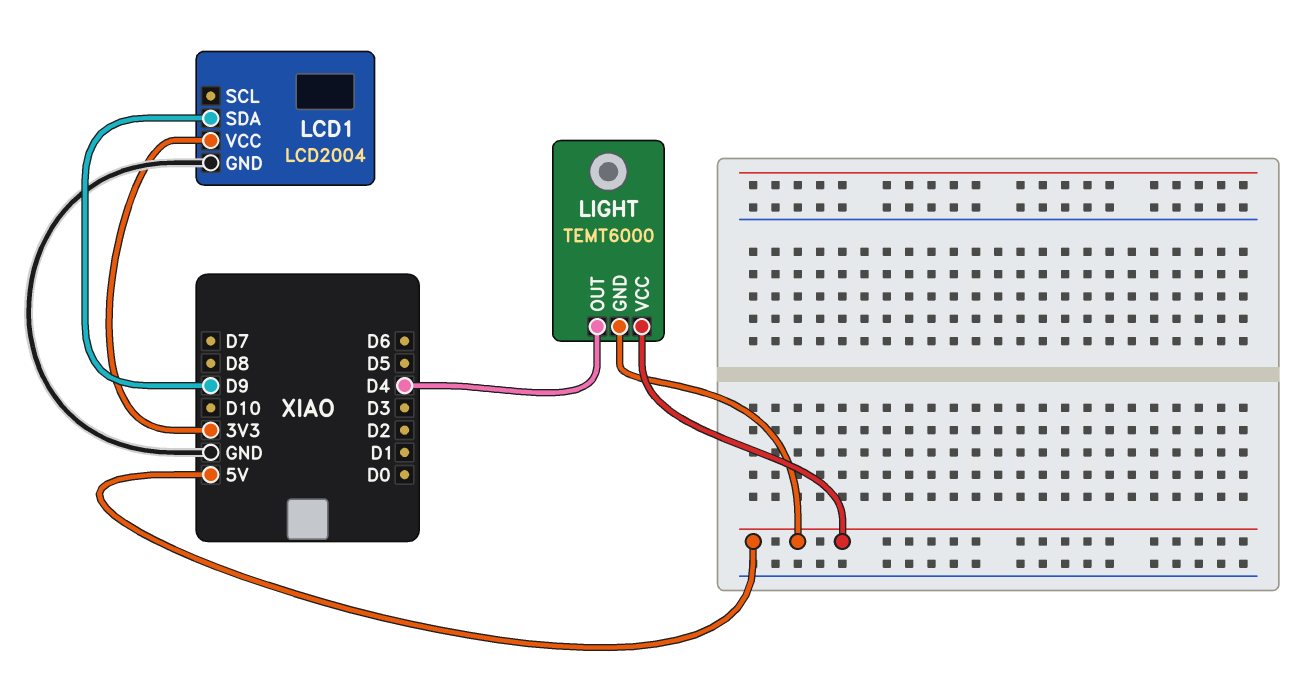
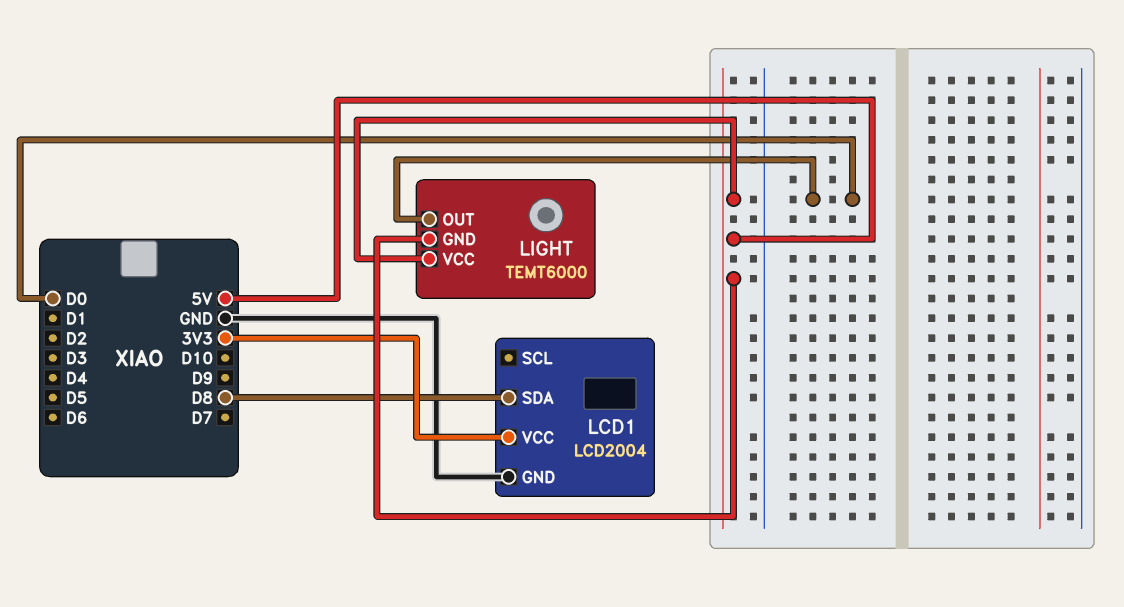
LCD1 pin SDA: D9 -> D8
LIGHT pin OUT: D4 -> D0

